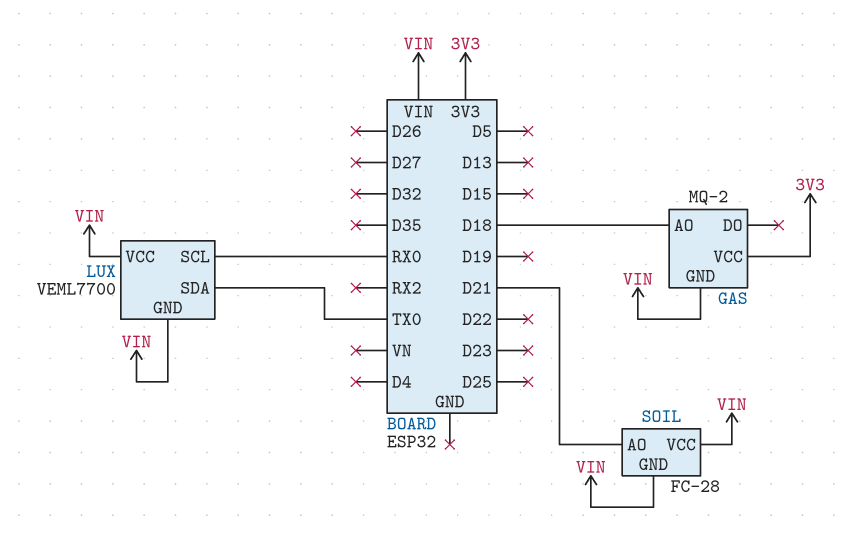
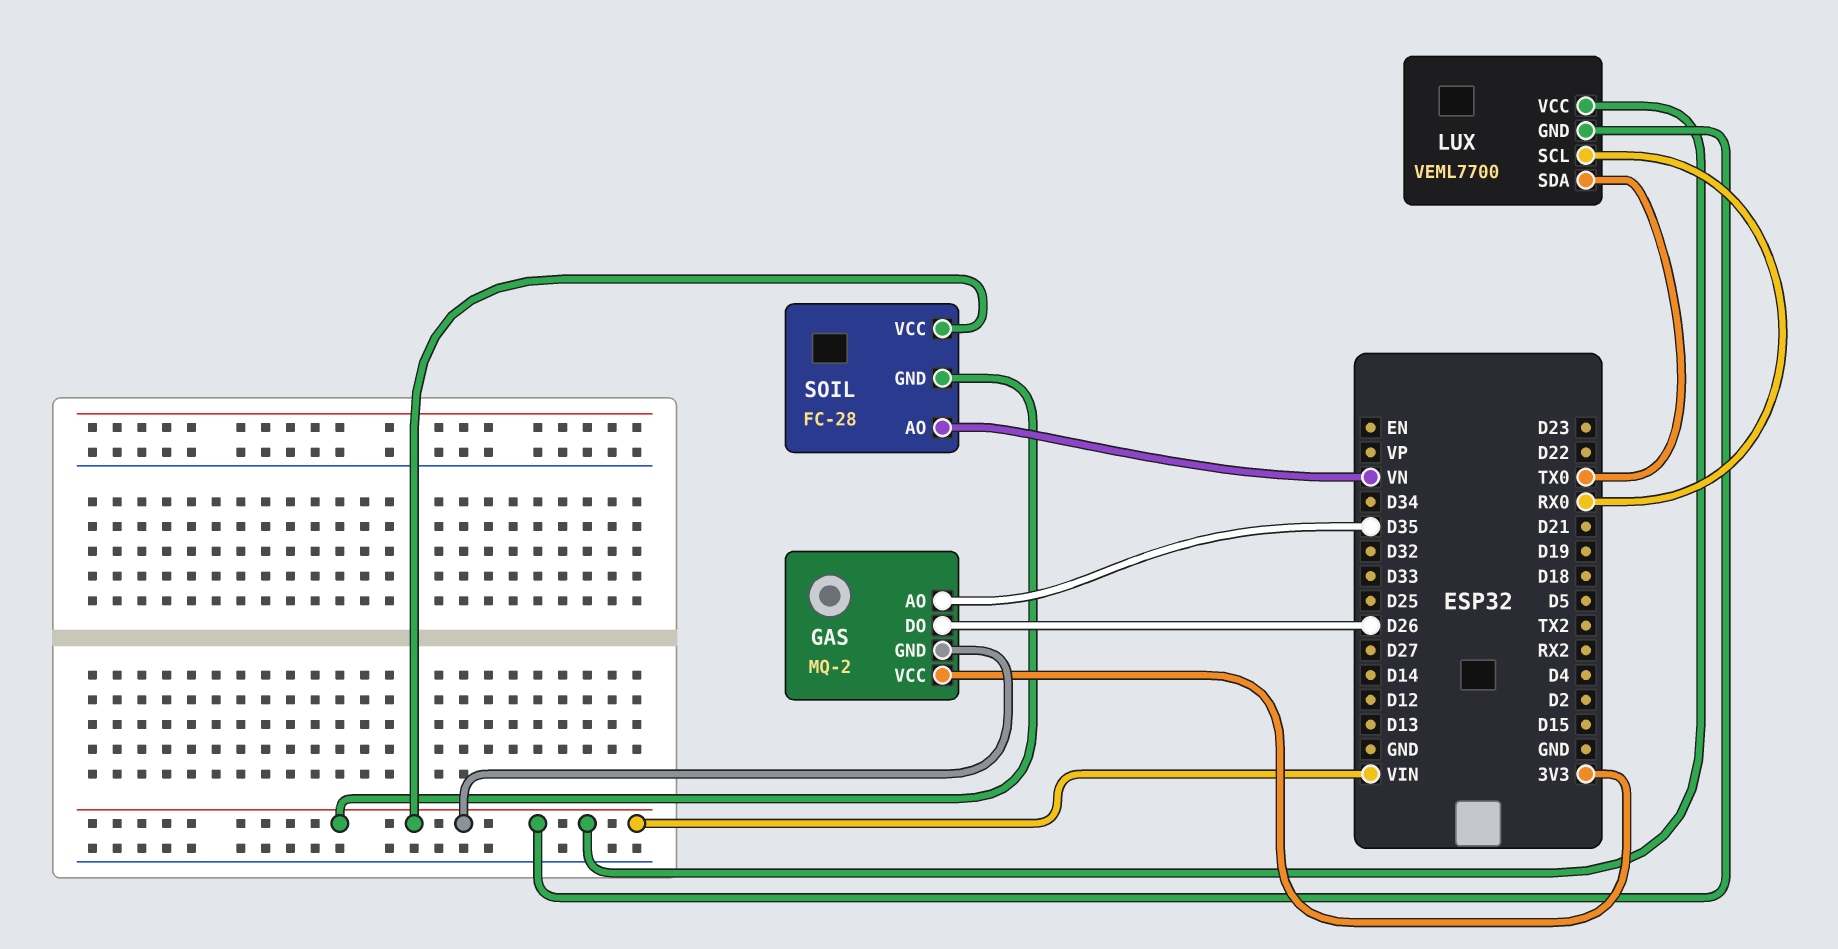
GAS pin AO: D18 -> D35
GAS pin DO: none -> D26
SOIL pin AO: D21 -> VN

